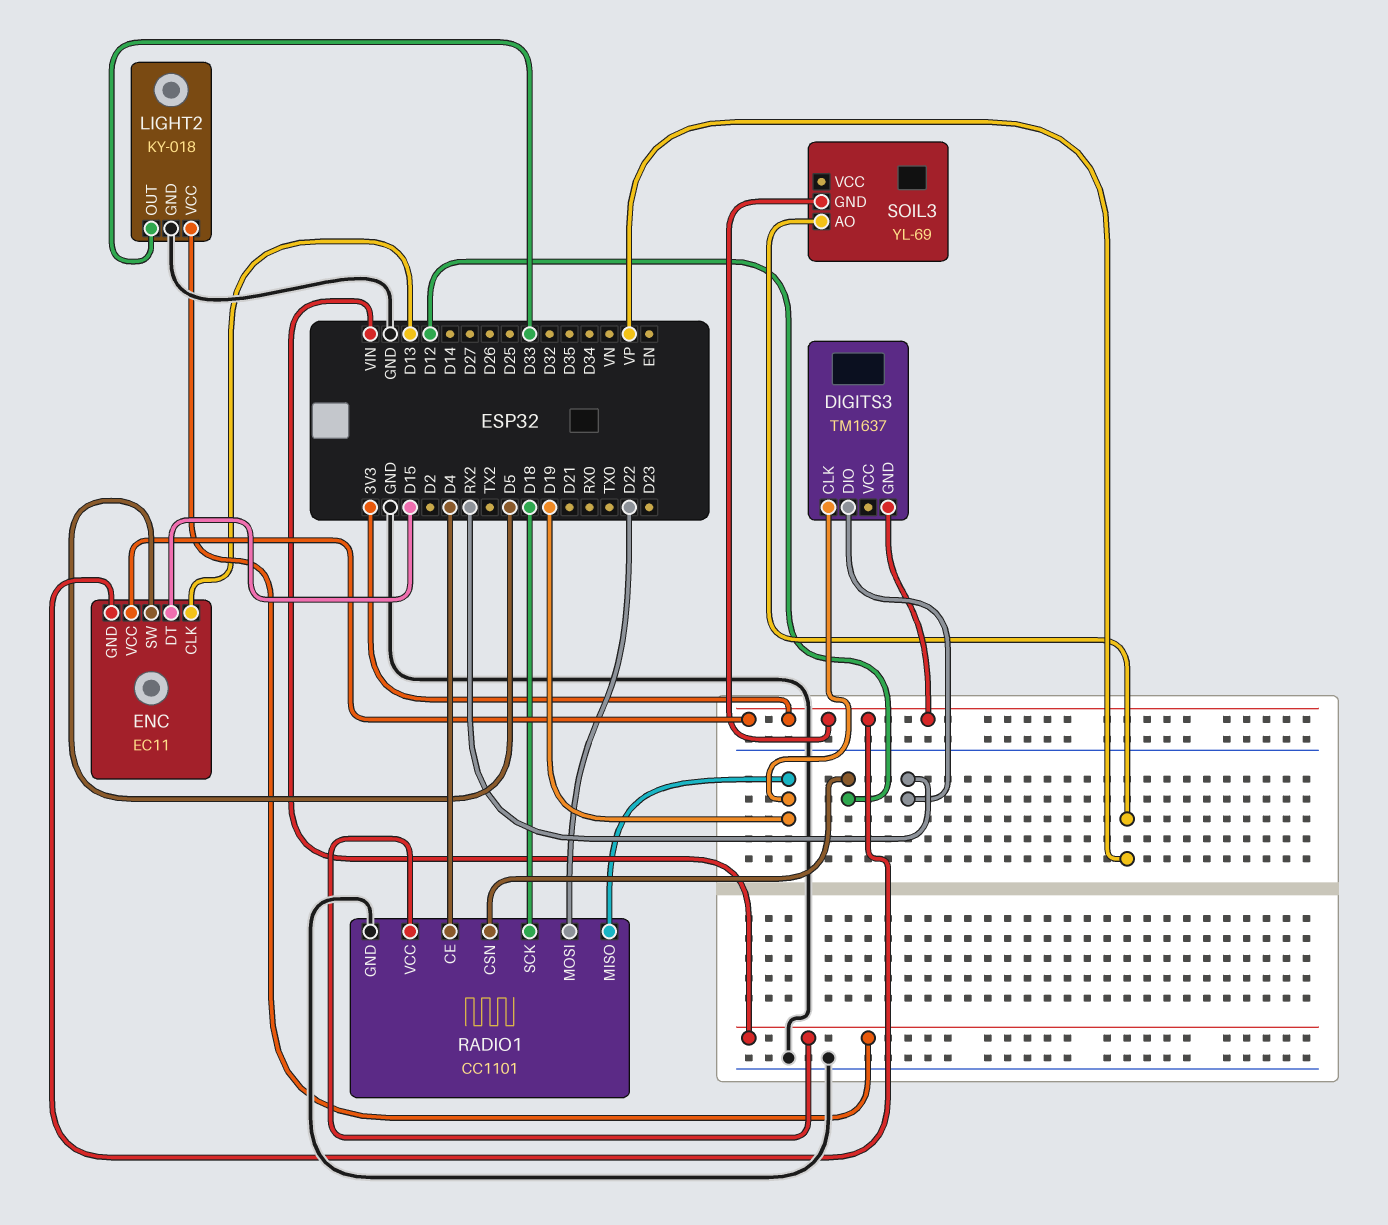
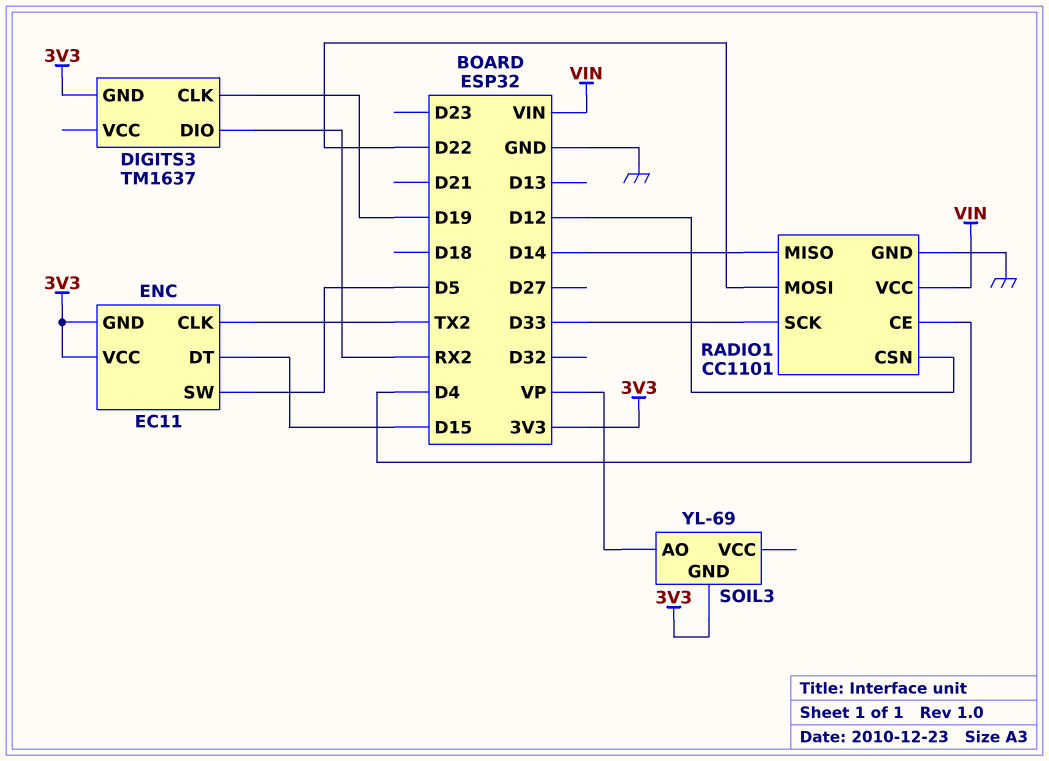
ENC pin CLK: D13 -> TX2
LIGHT2: KY-018 -> none
LIGHT2 pin GND: GND -> none
LIGHT2 pin OUT: D33 -> none
LIGHT2 pin VCC: VIN -> none
RADIO1 pin MISO: D19 -> D14
RADIO1 pin SCK: D18 -> D33

